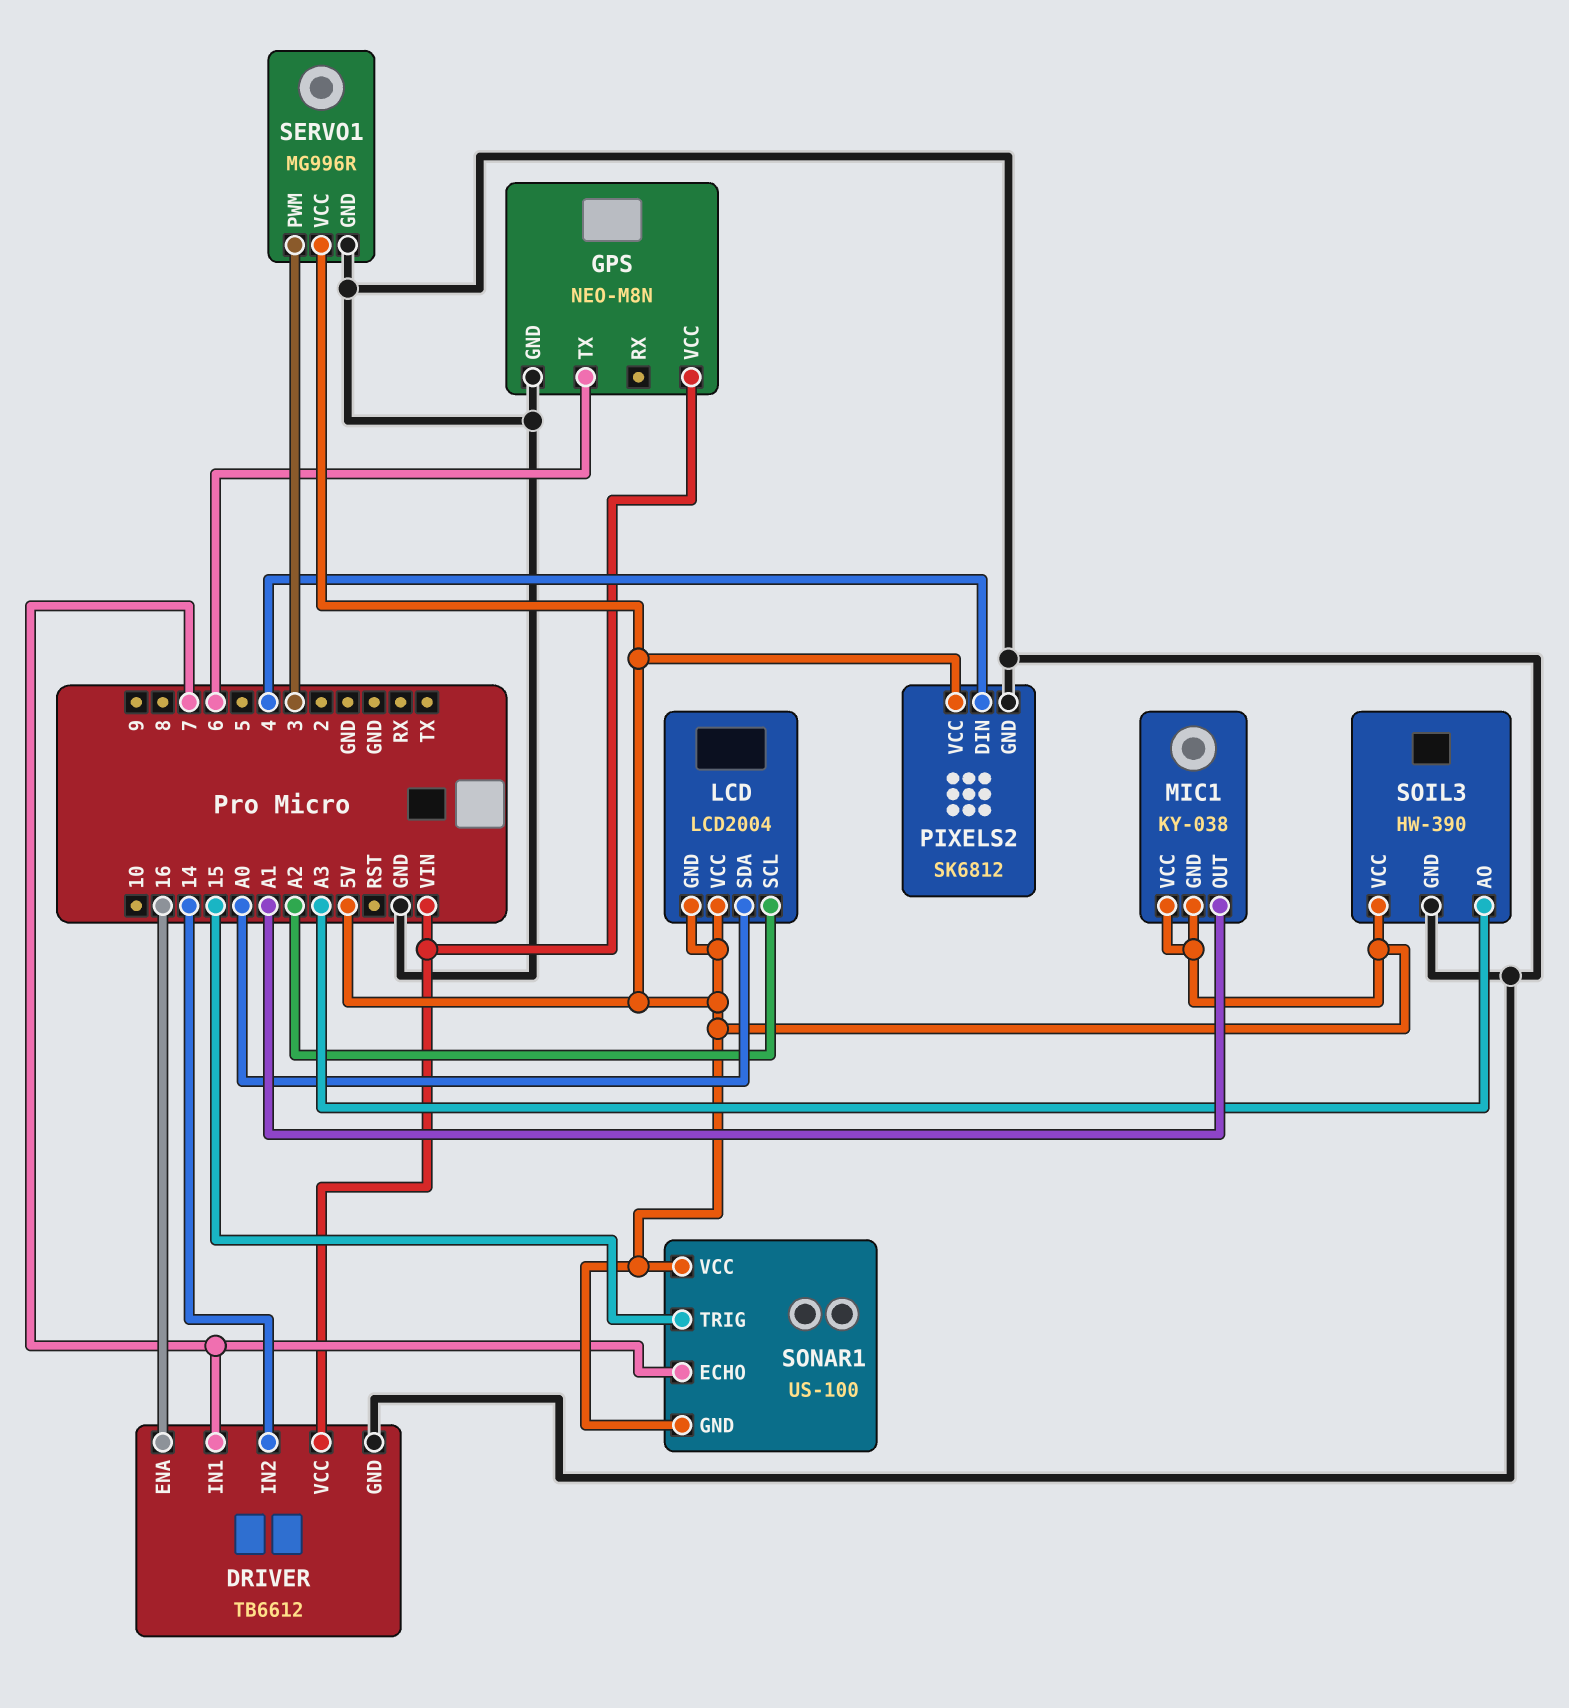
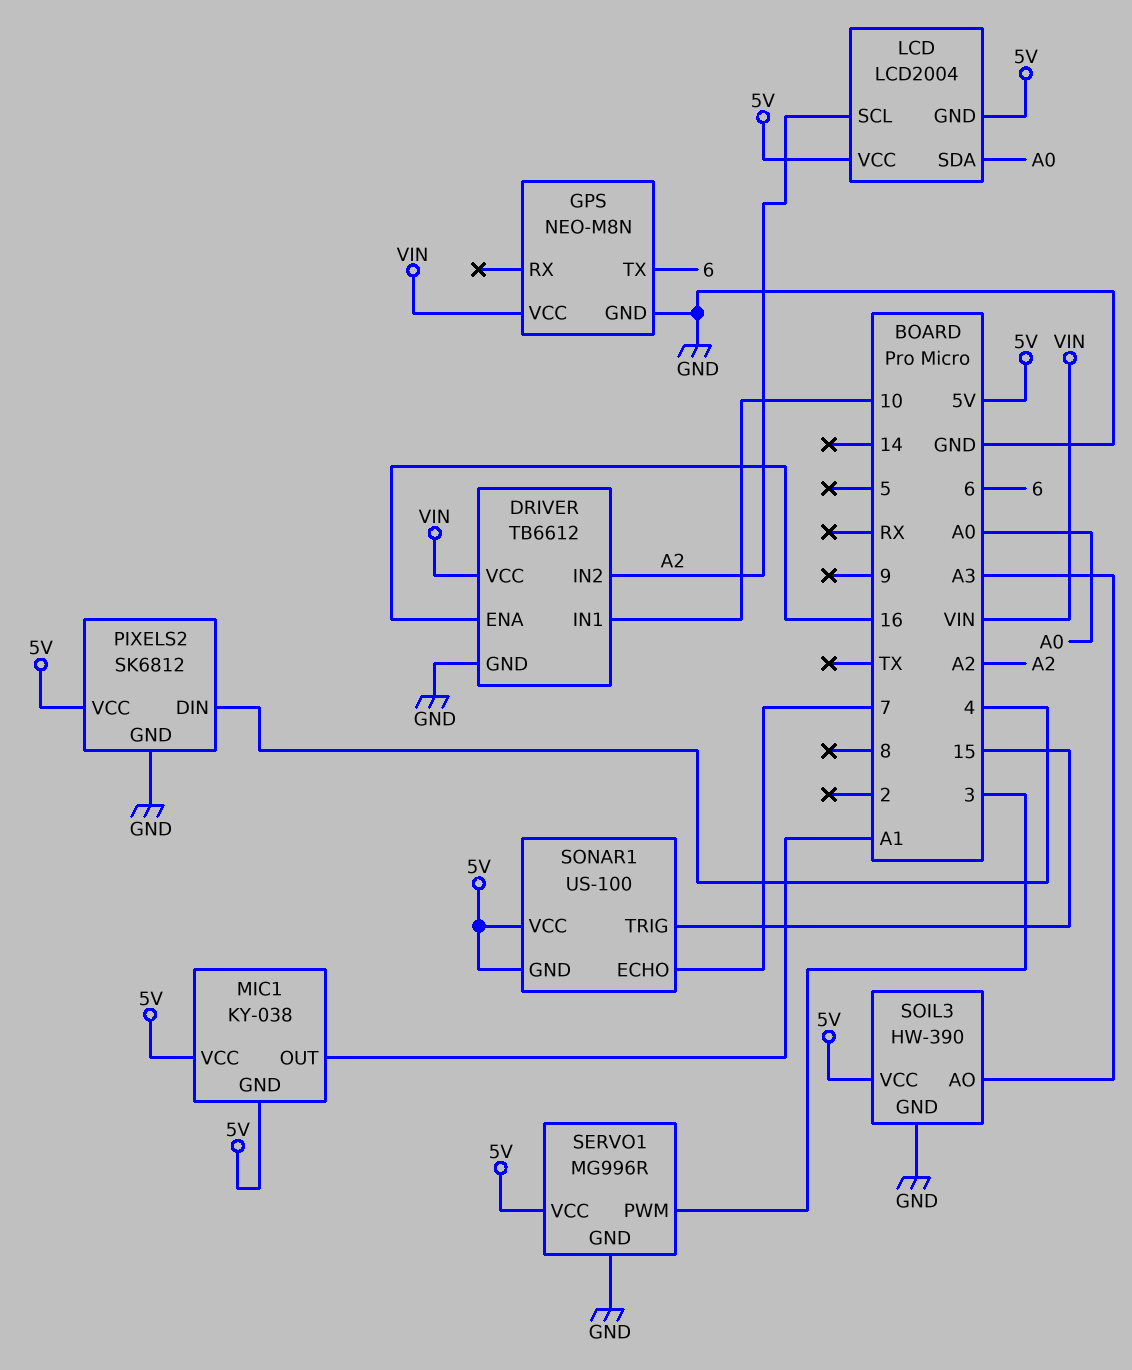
DRIVER pin IN1: 7 -> 10
DRIVER pin IN2: 14 -> A2

